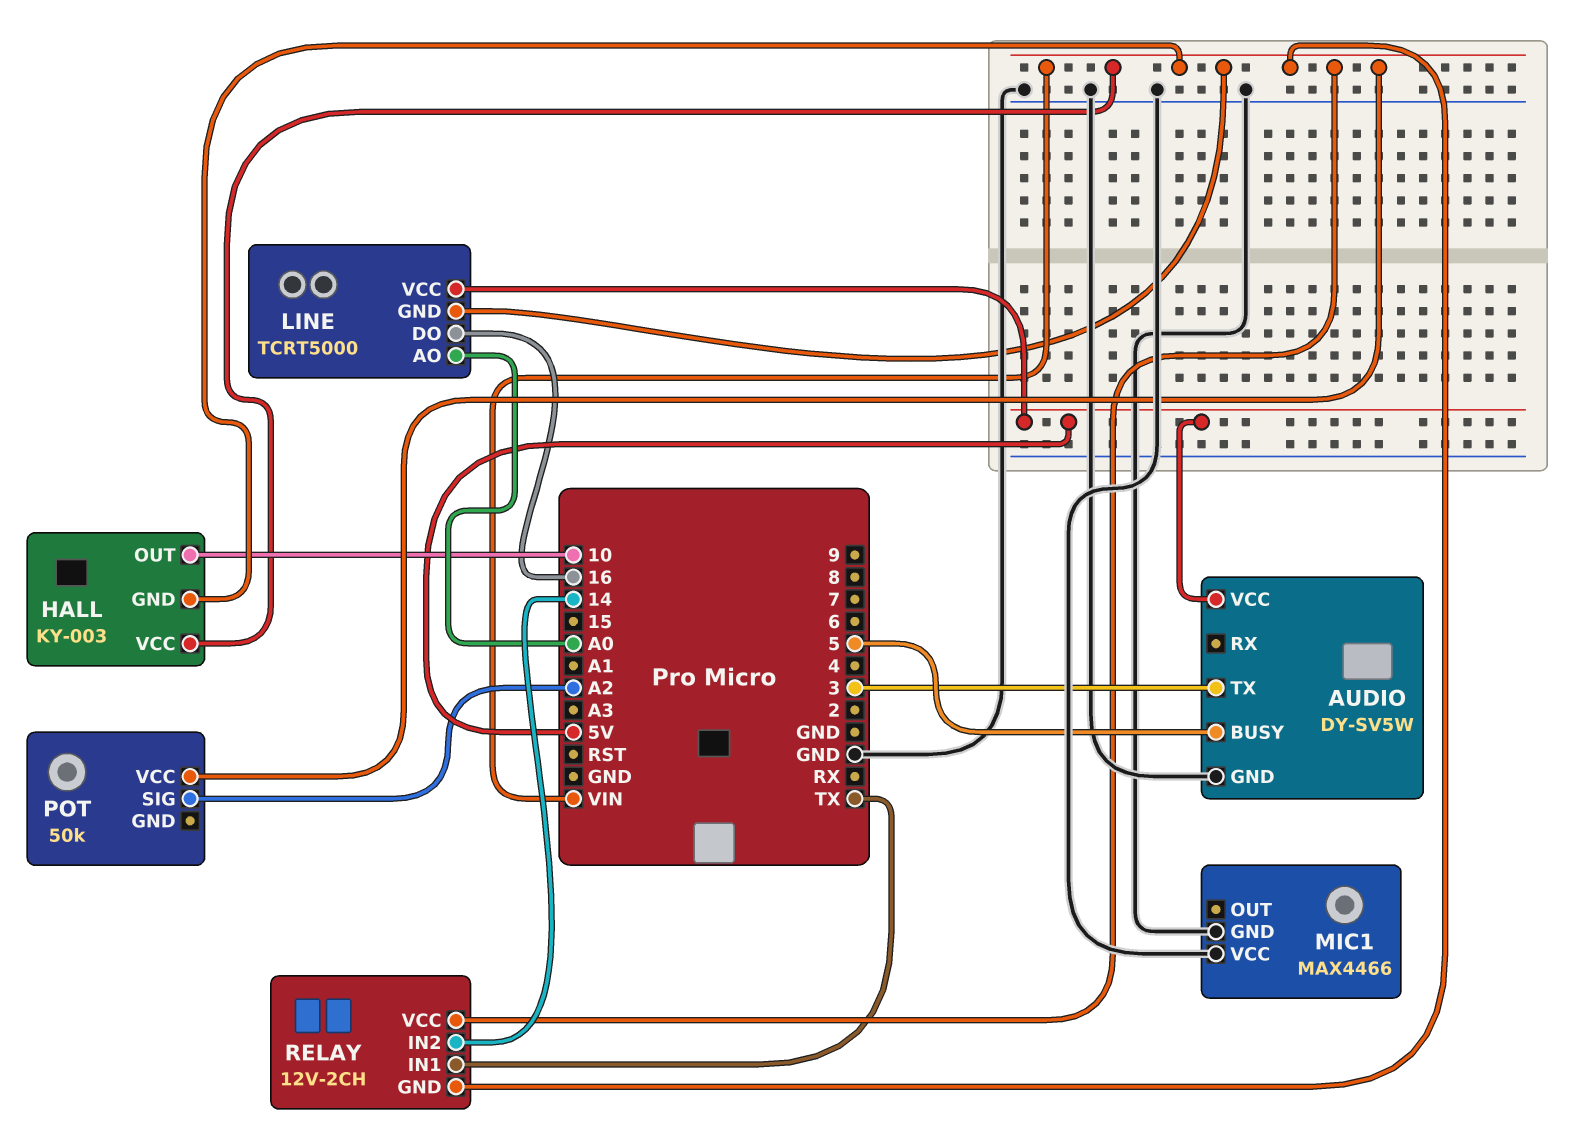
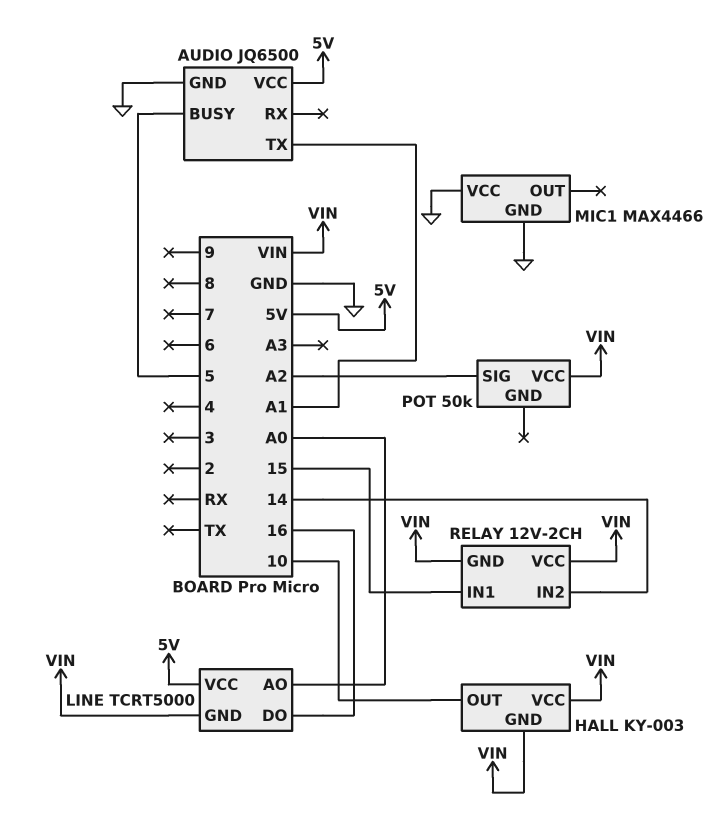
AUDIO: DY-SV5W -> JQ6500
AUDIO pin TX: 3 -> A1
RELAY pin IN1: TX -> 15

